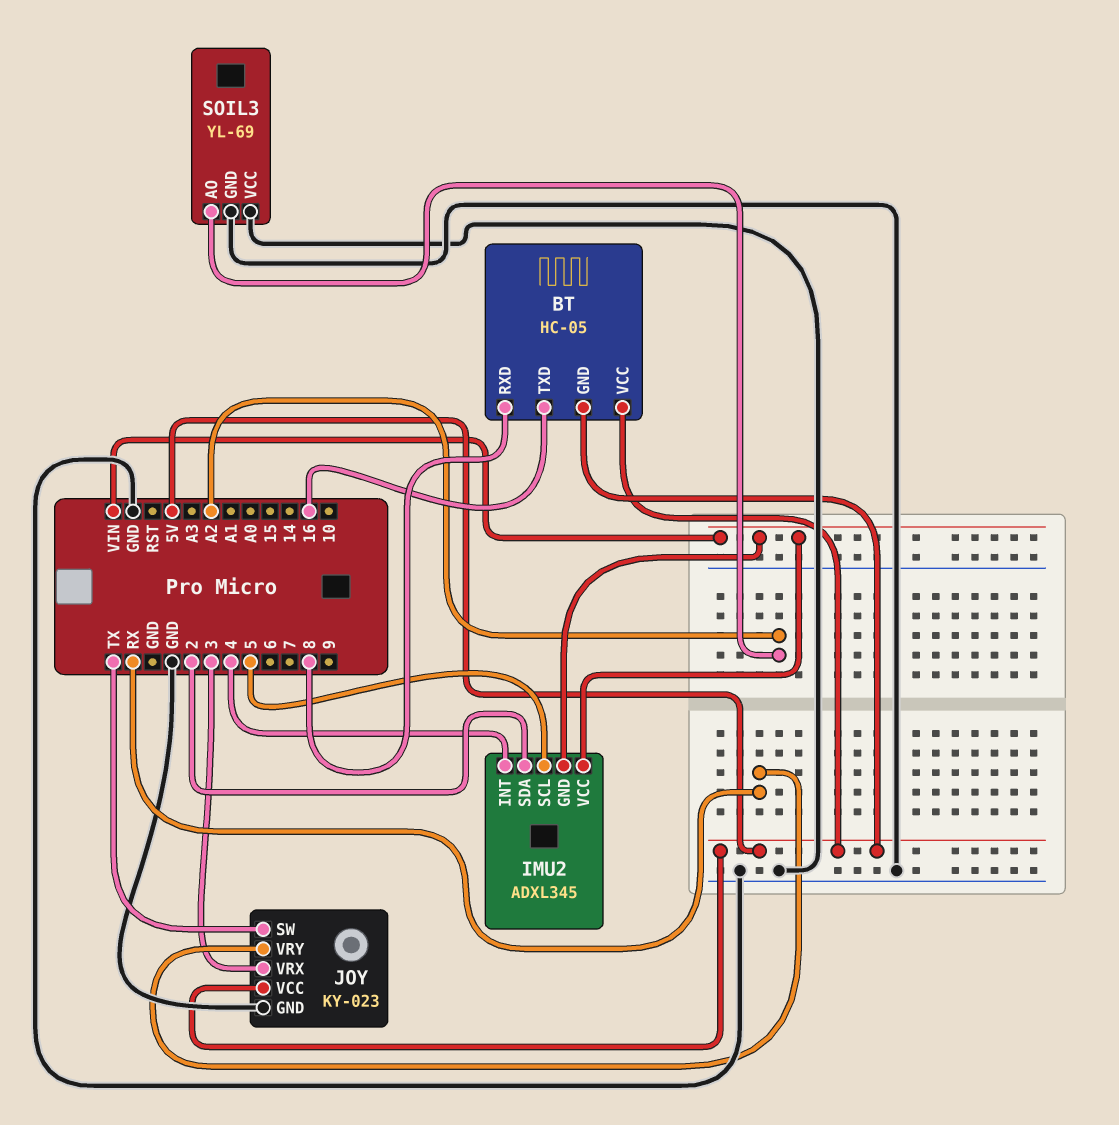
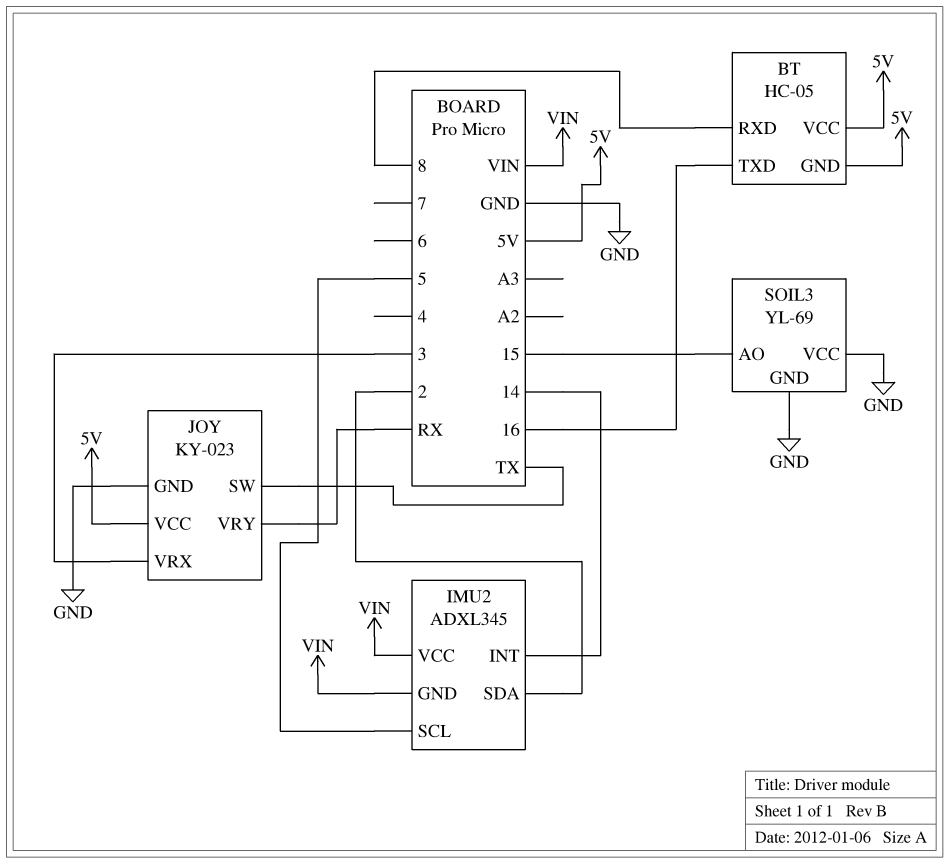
IMU2 pin INT: 4 -> 14
SOIL3 pin AO: A2 -> 15

